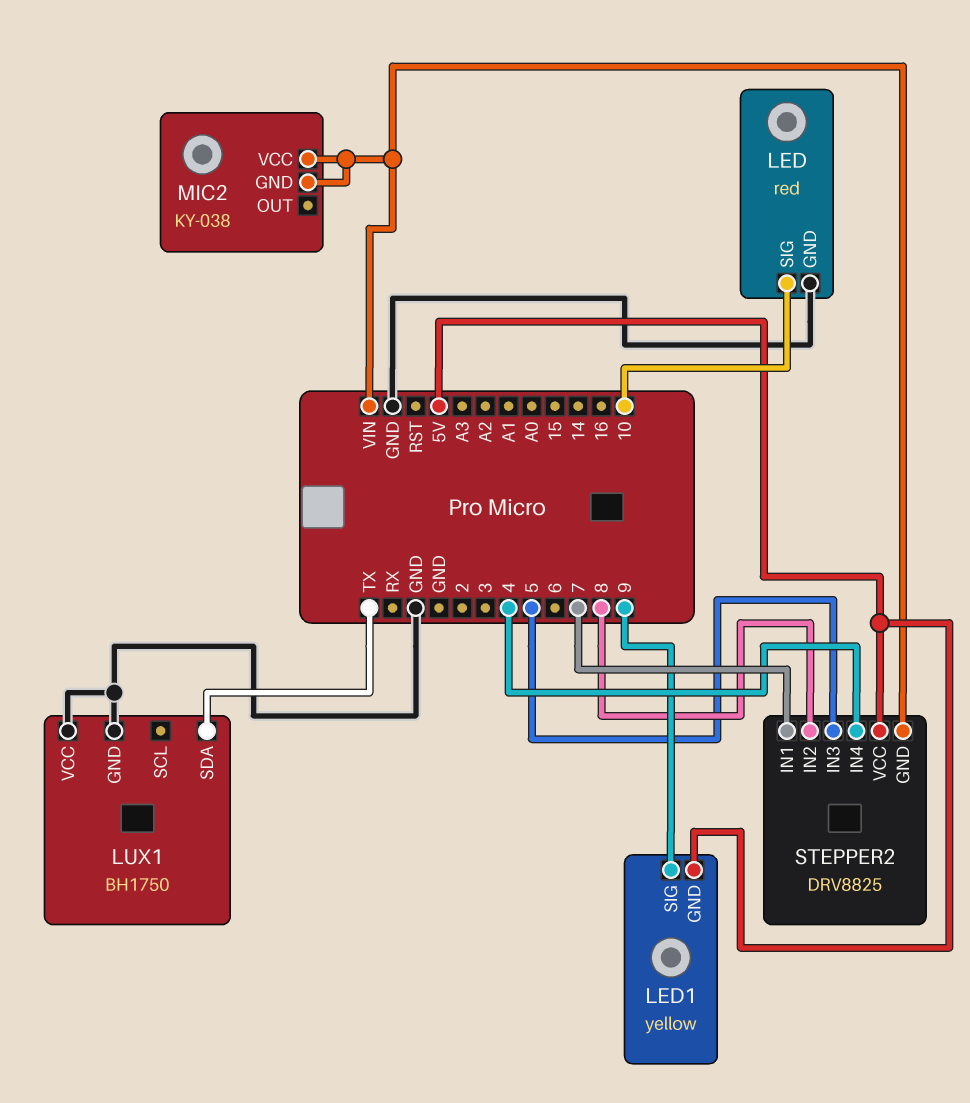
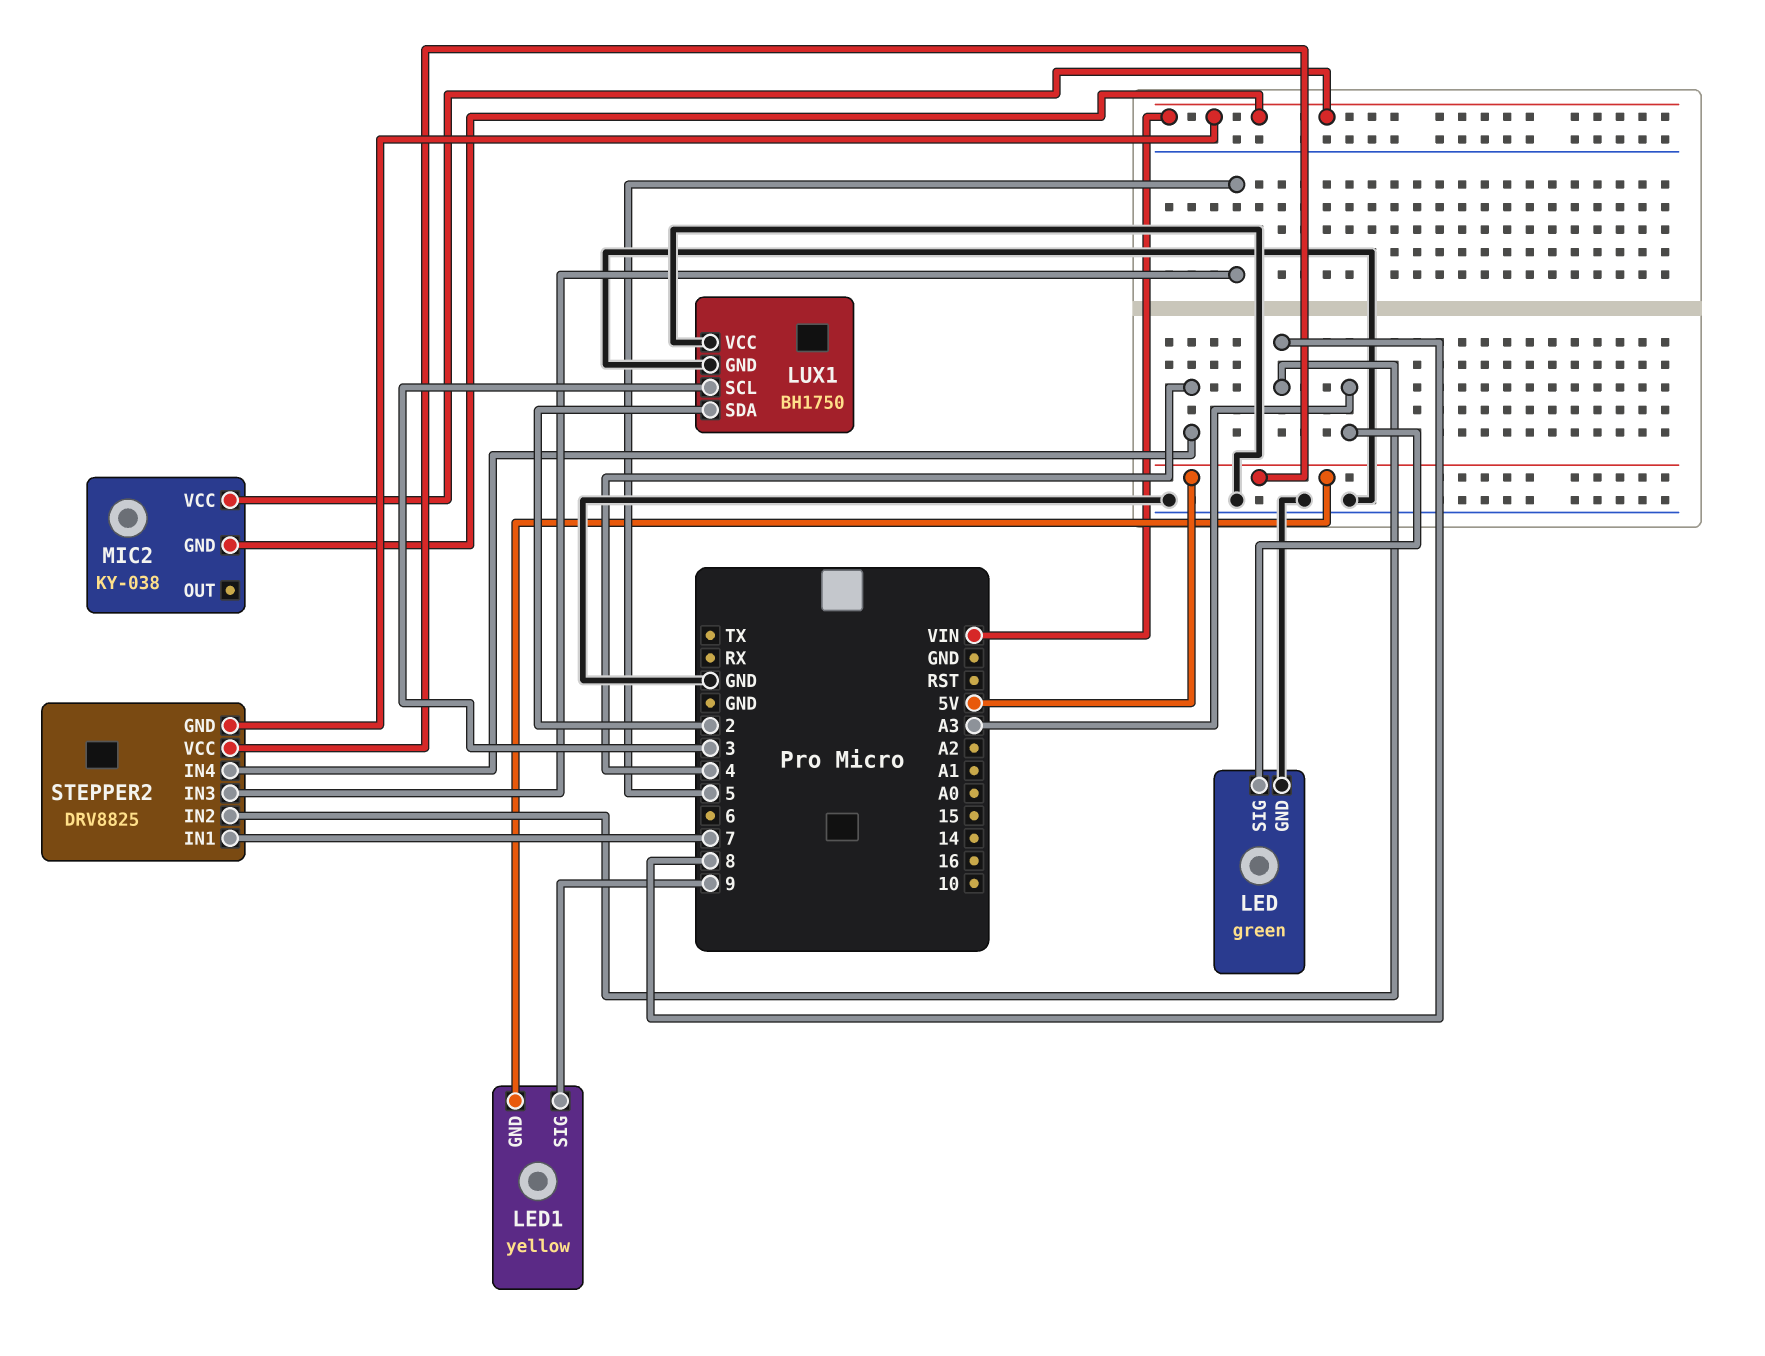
LED: red -> green
LED pin SIG: 10 -> A3
LUX1 pin SCL: none -> 3
LUX1 pin SDA: TX -> 2

